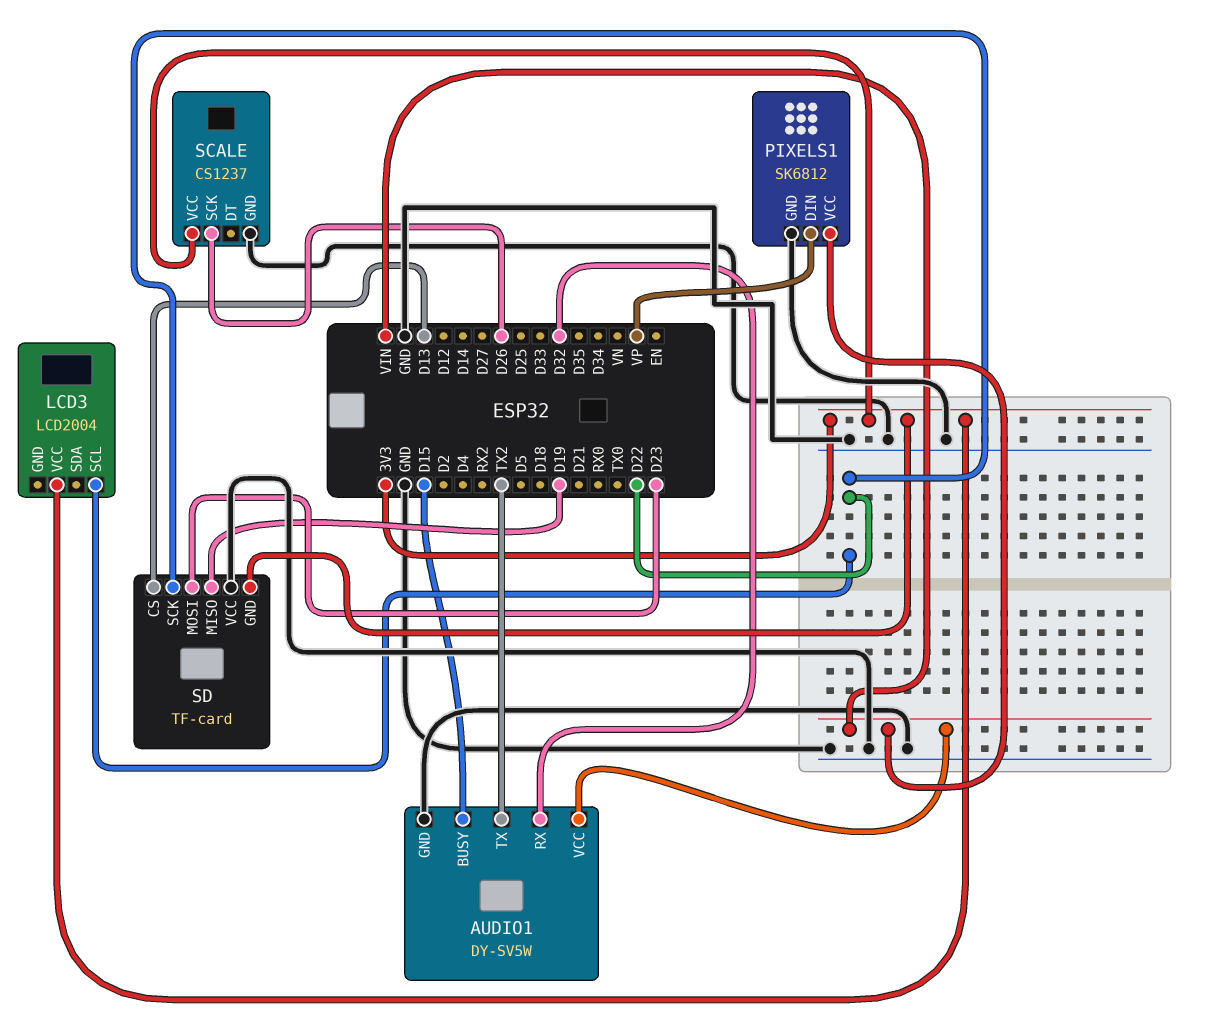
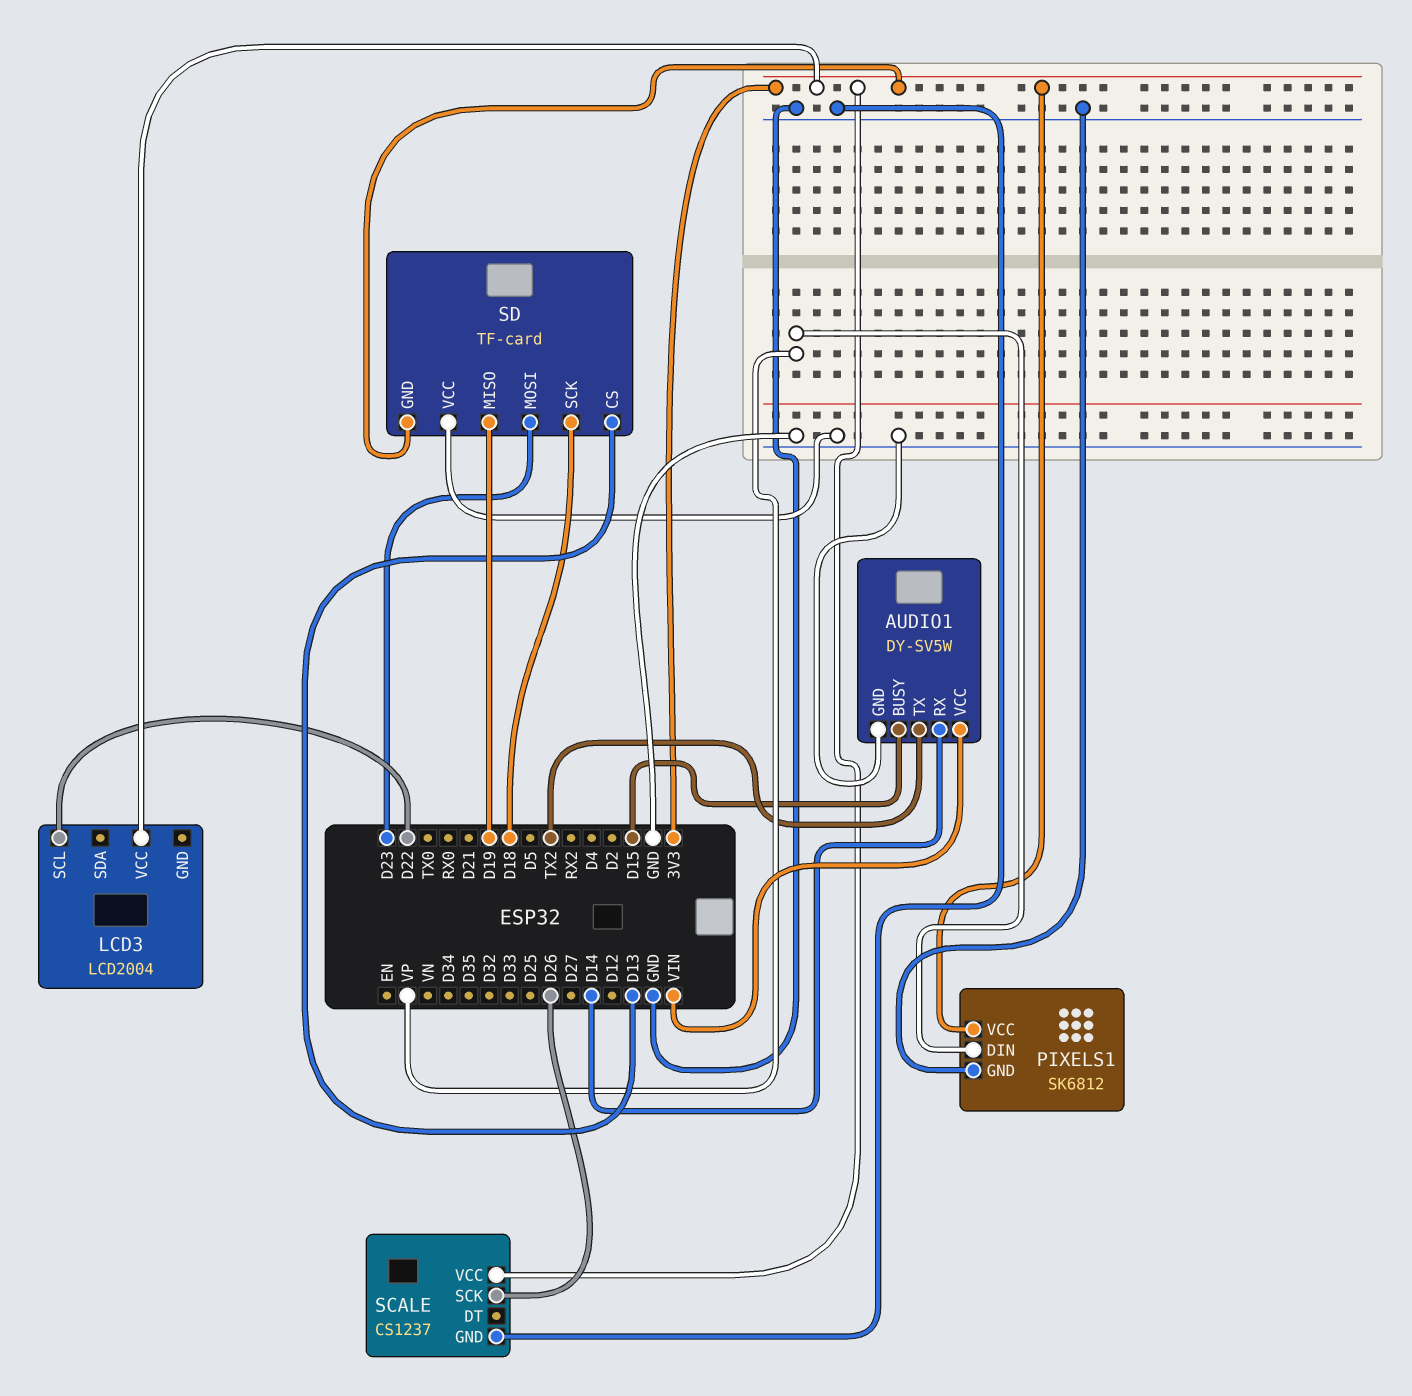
AUDIO1 pin RX: D32 -> D14
PIXELS1 pin VCC: VIN -> 3V3
SD pin SCK: D22 -> D18

